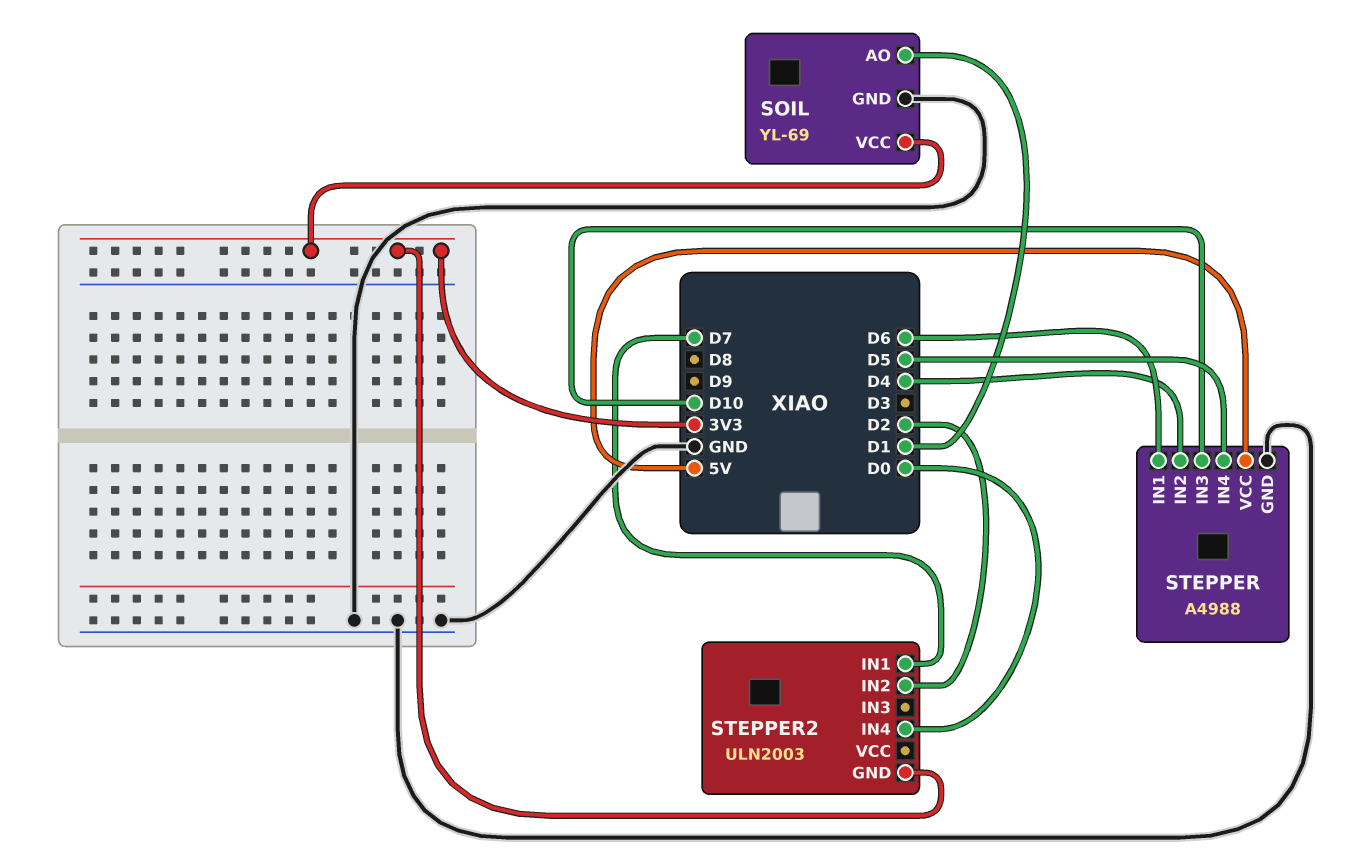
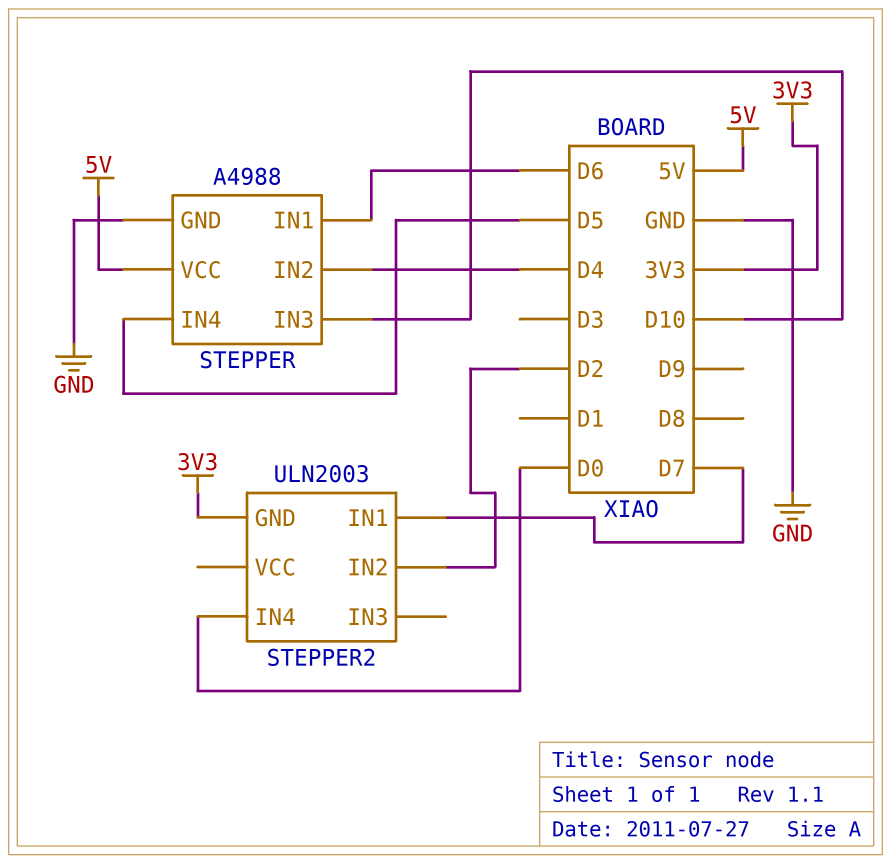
SOIL: YL-69 -> none
SOIL pin AO: D1 -> none
SOIL pin GND: GND -> none
SOIL pin VCC: 3V3 -> none

